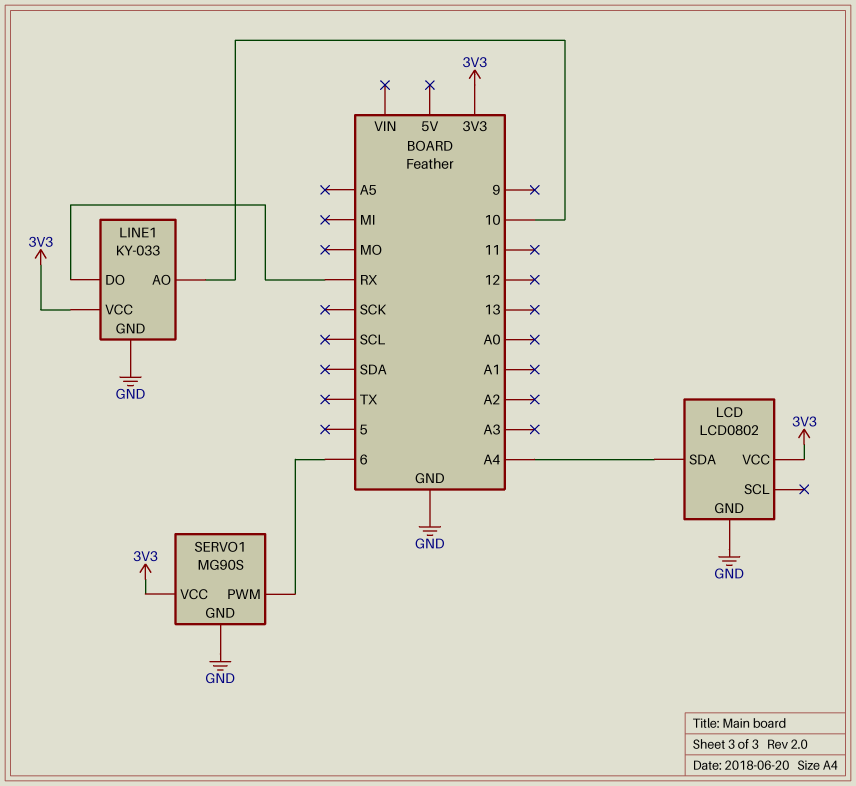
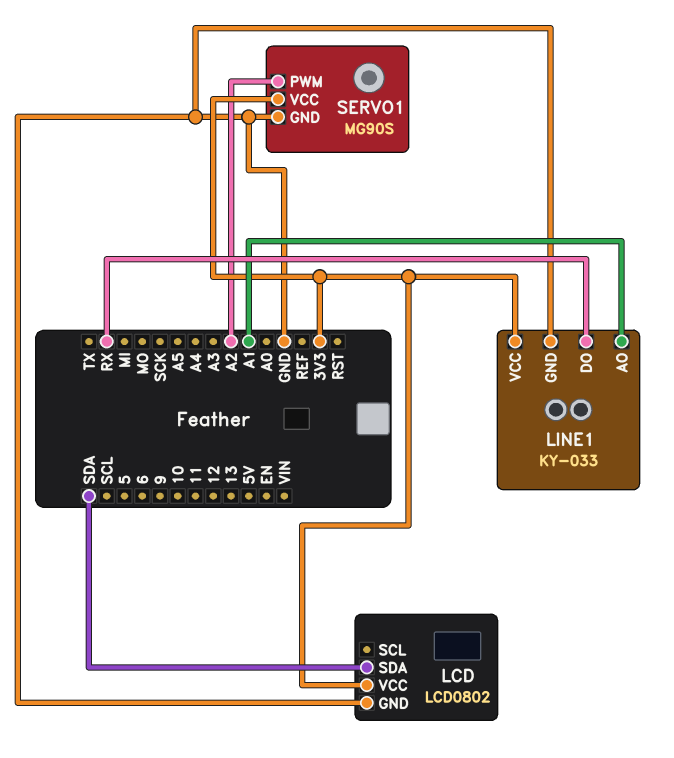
LCD pin SDA: A4 -> SDA
LINE1 pin AO: 10 -> A1
SERVO1 pin PWM: 6 -> A2

